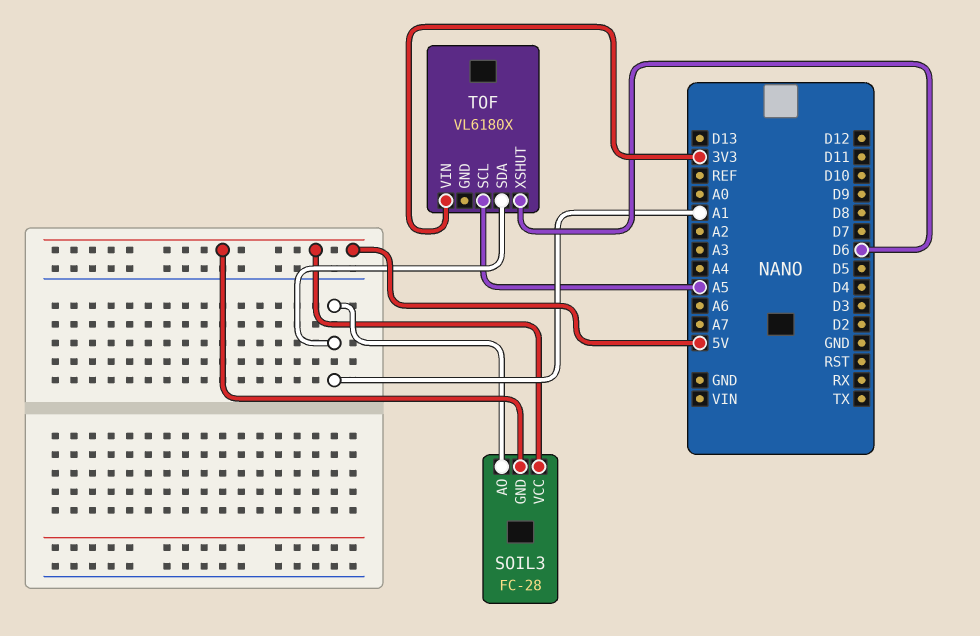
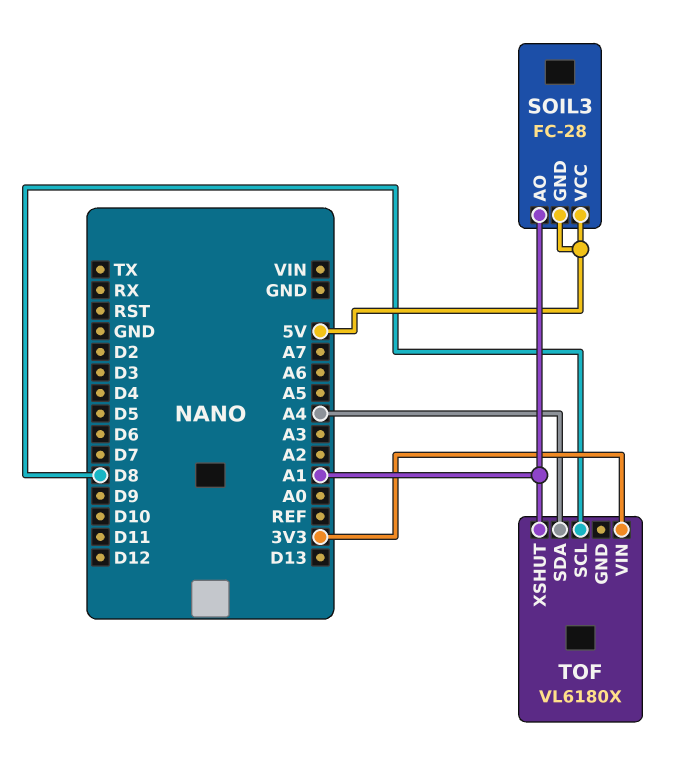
TOF pin SCL: A5 -> D8
TOF pin SDA: A1 -> A4
TOF pin XSHUT: D6 -> A1

